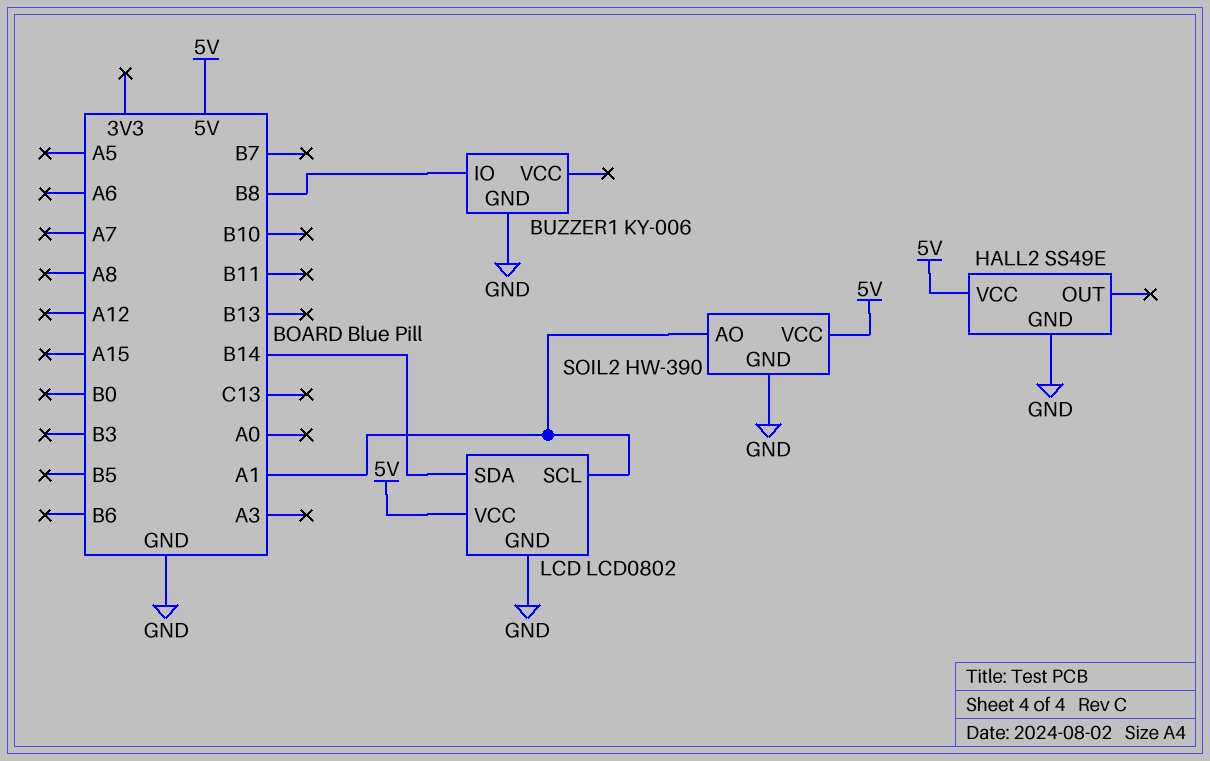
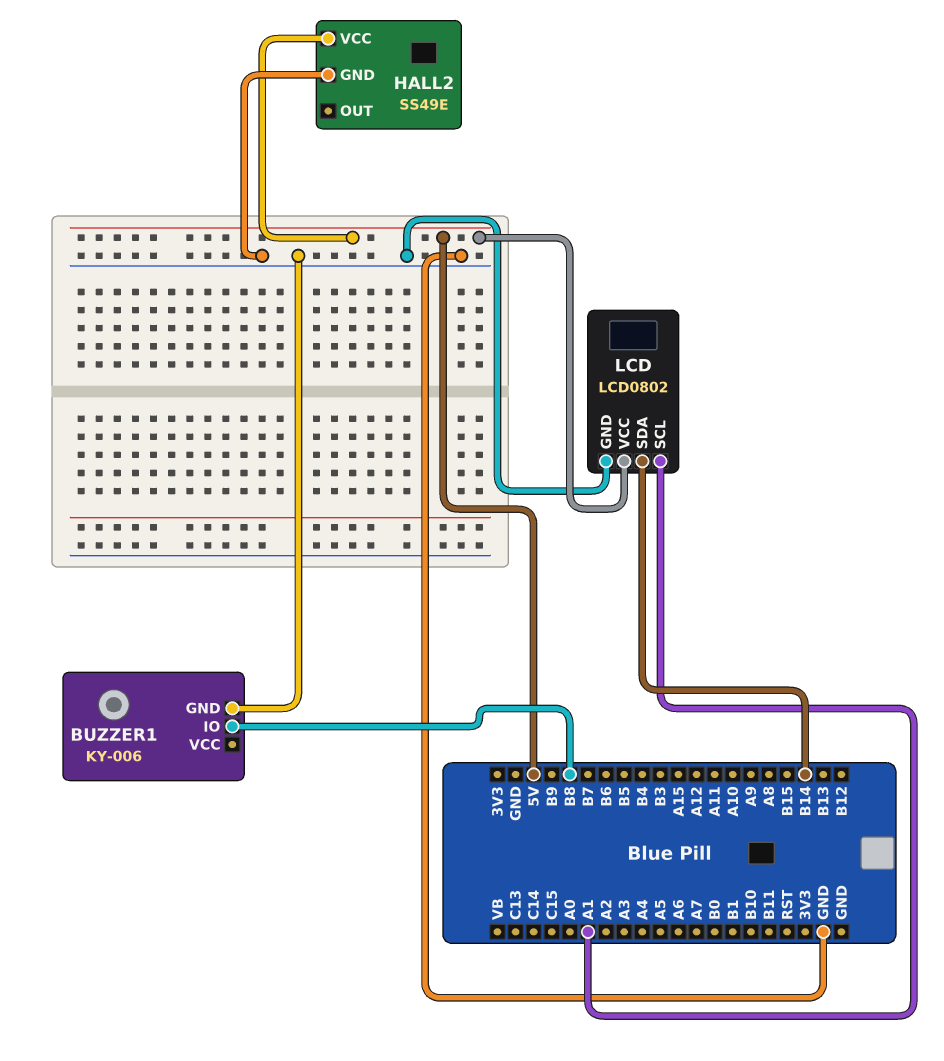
SOIL2: HW-390 -> none
SOIL2 pin AO: A1 -> none
SOIL2 pin GND: GND -> none
SOIL2 pin VCC: 5V -> none

